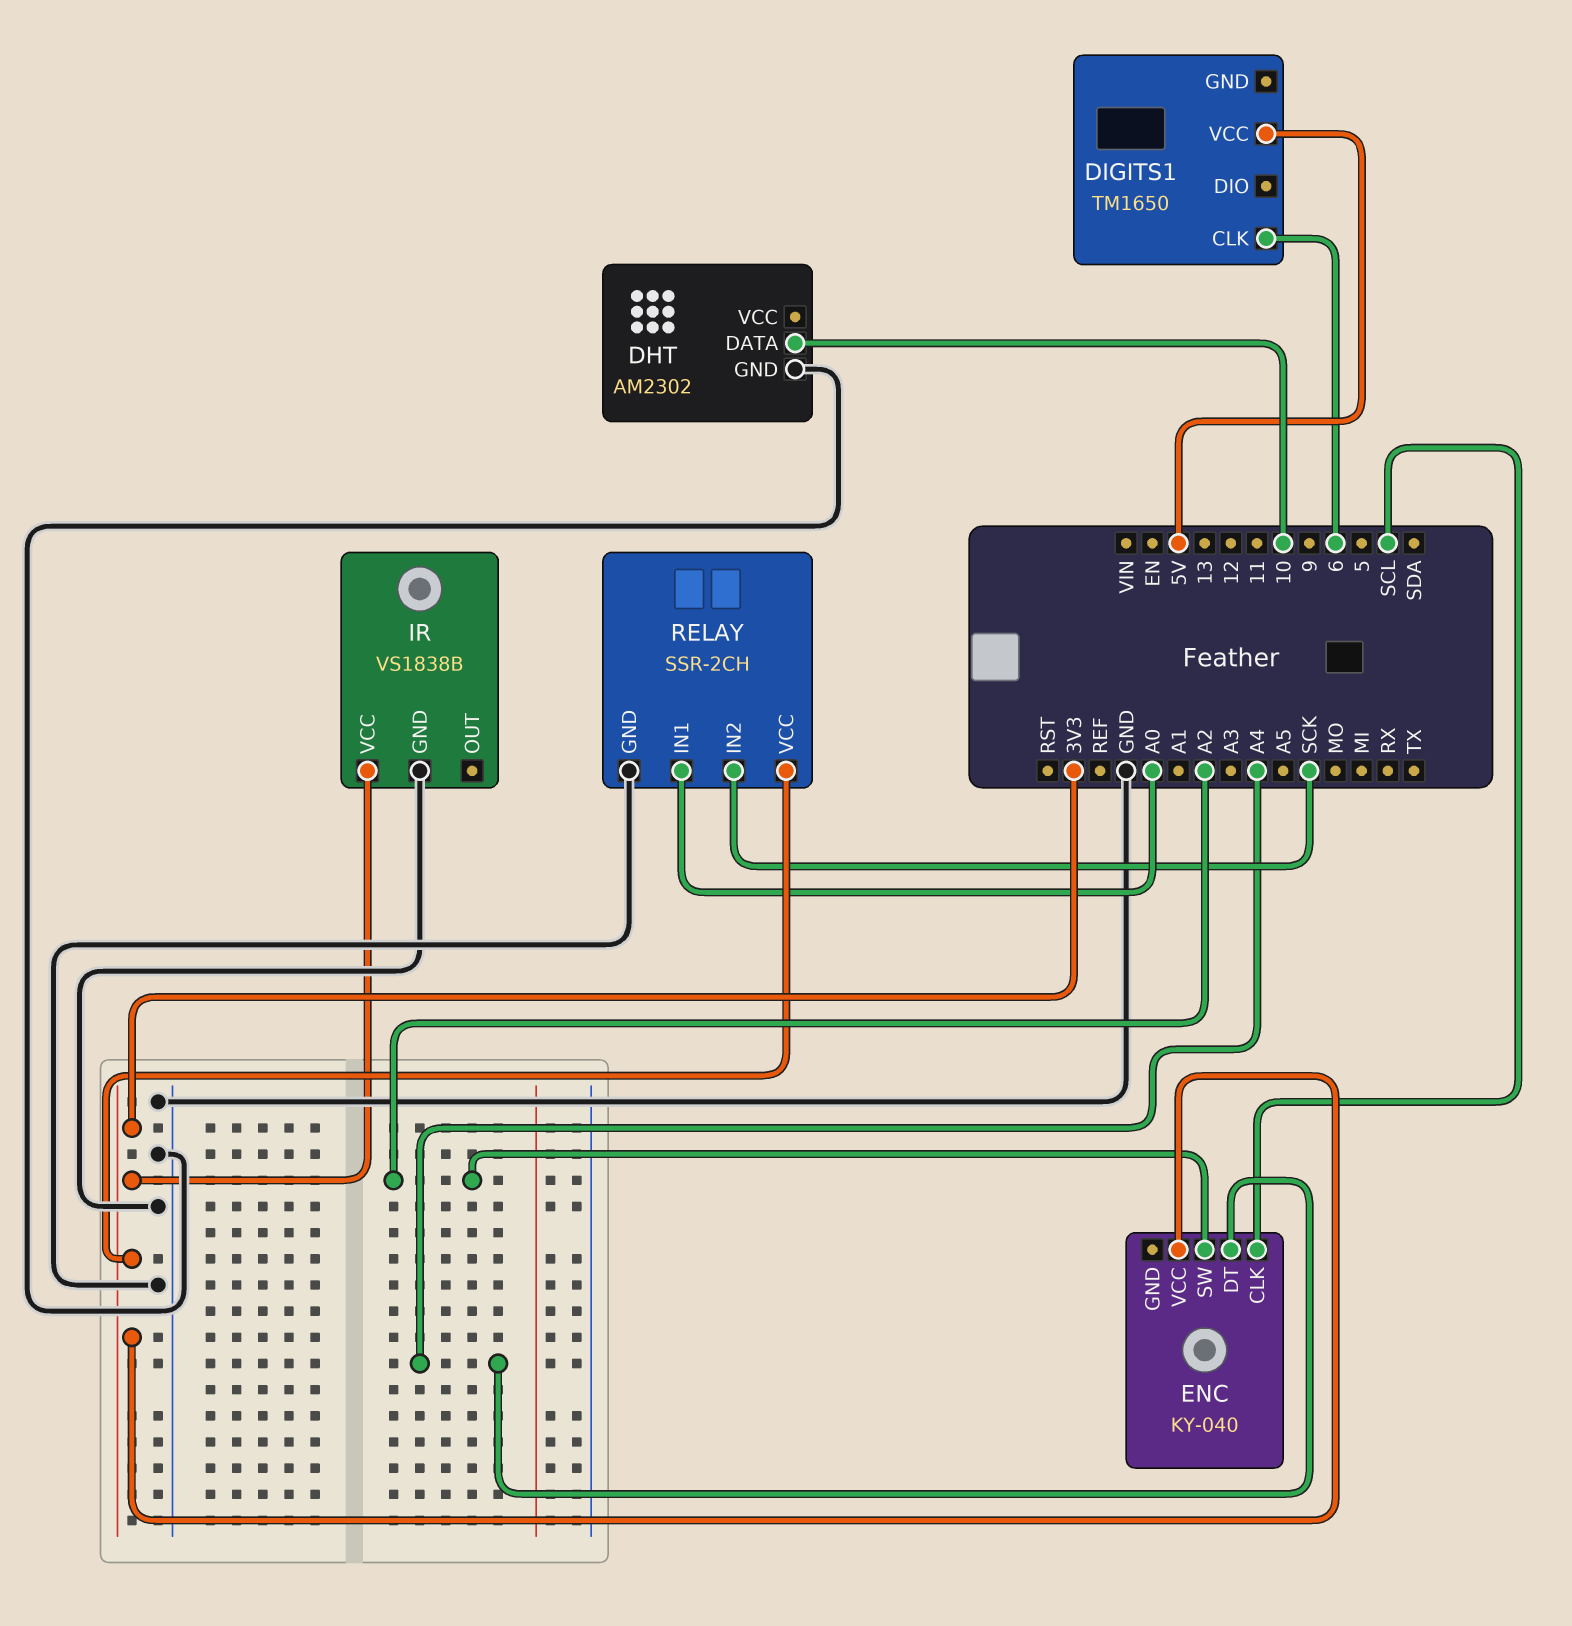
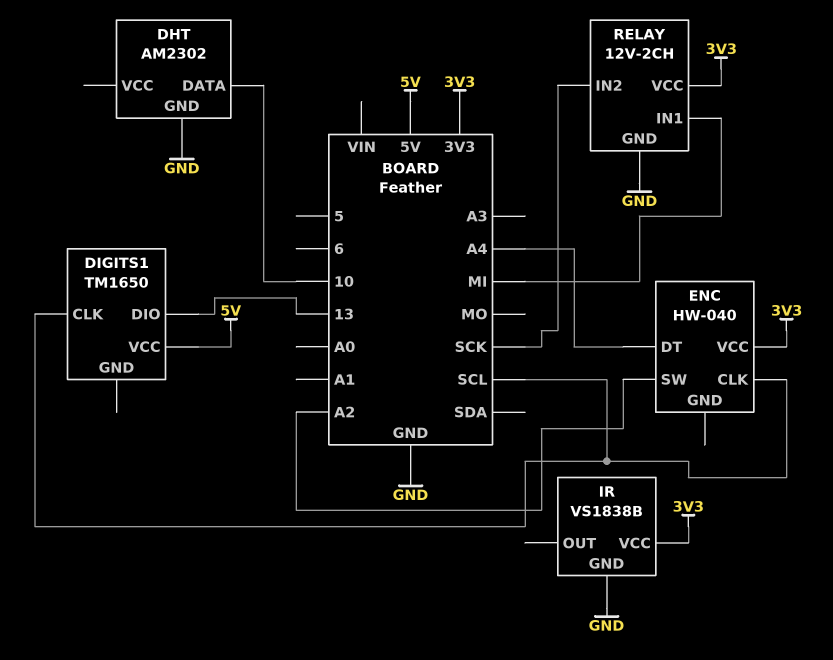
DIGITS1 pin CLK: 6 -> SCL
DIGITS1 pin DIO: none -> 13
ENC: KY-040 -> HW-040
RELAY: SSR-2CH -> 12V-2CH
RELAY pin IN1: A0 -> MI

